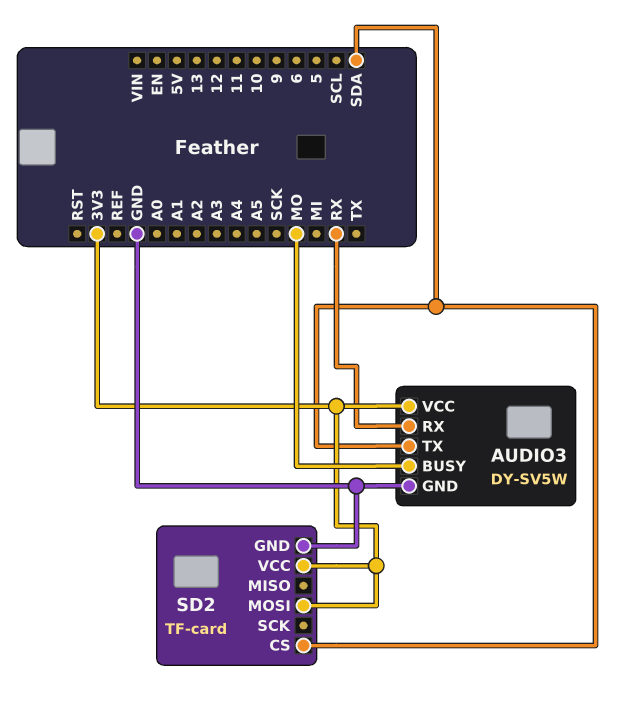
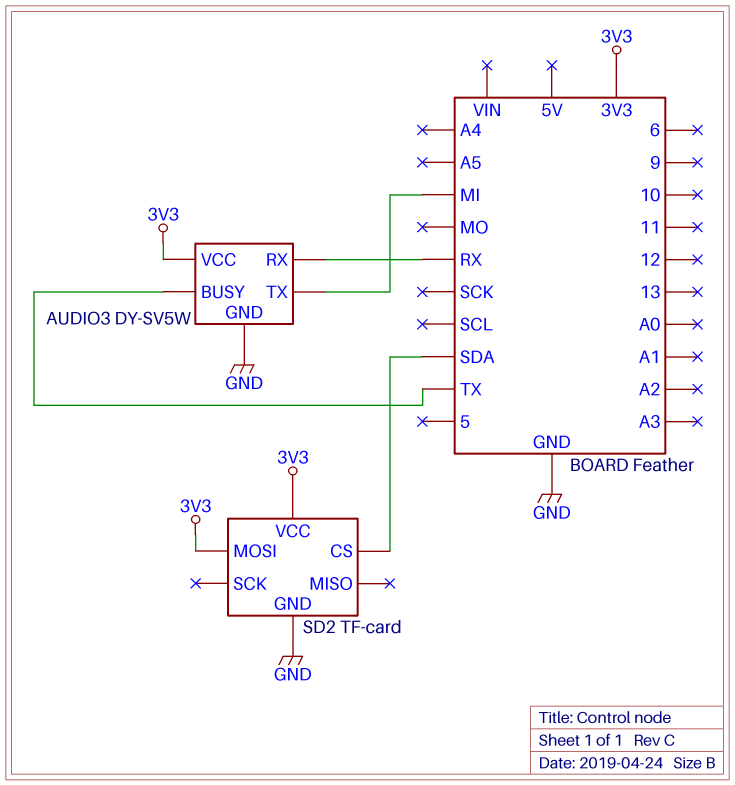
AUDIO3 pin BUSY: MO -> TX
AUDIO3 pin TX: SDA -> MI

